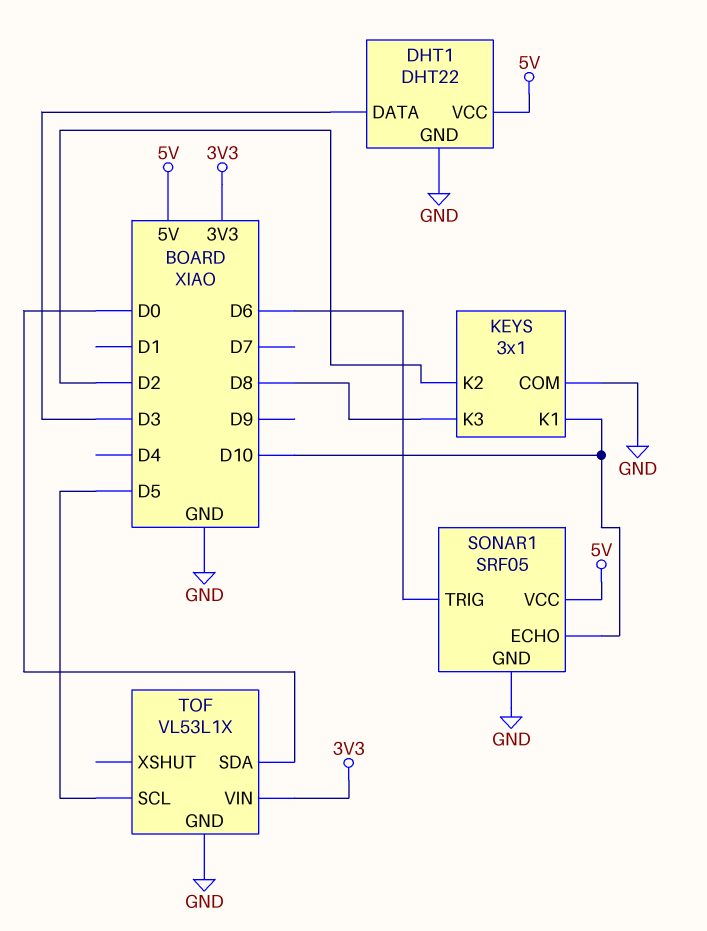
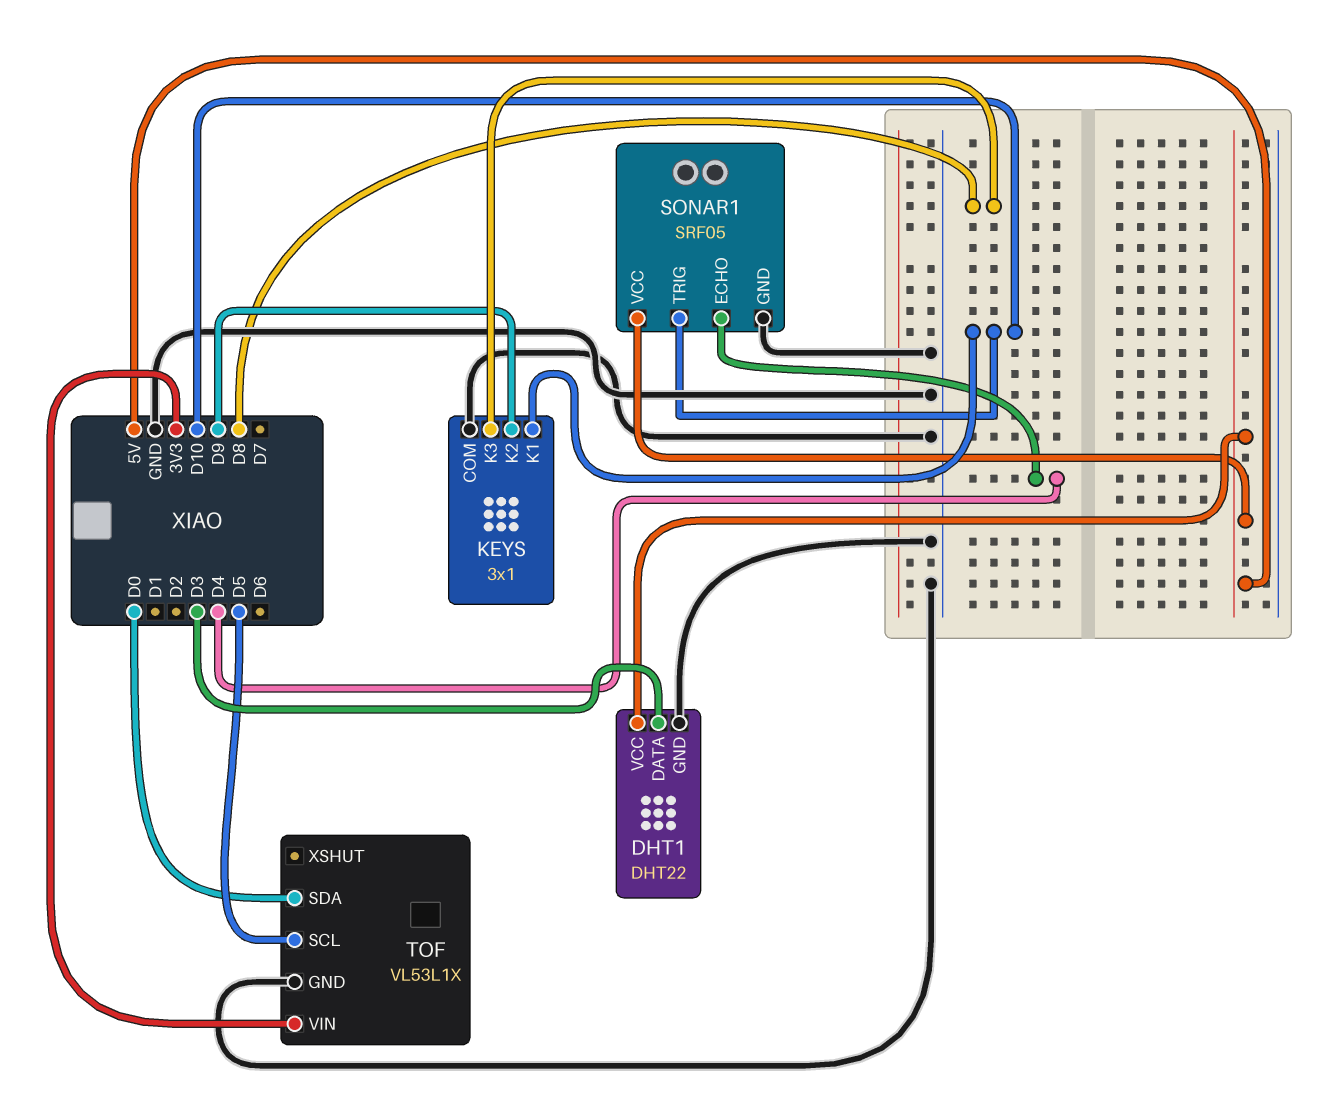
KEYS pin K2: D2 -> D9
SONAR1 pin ECHO: D10 -> D4
SONAR1 pin TRIG: D6 -> D10

